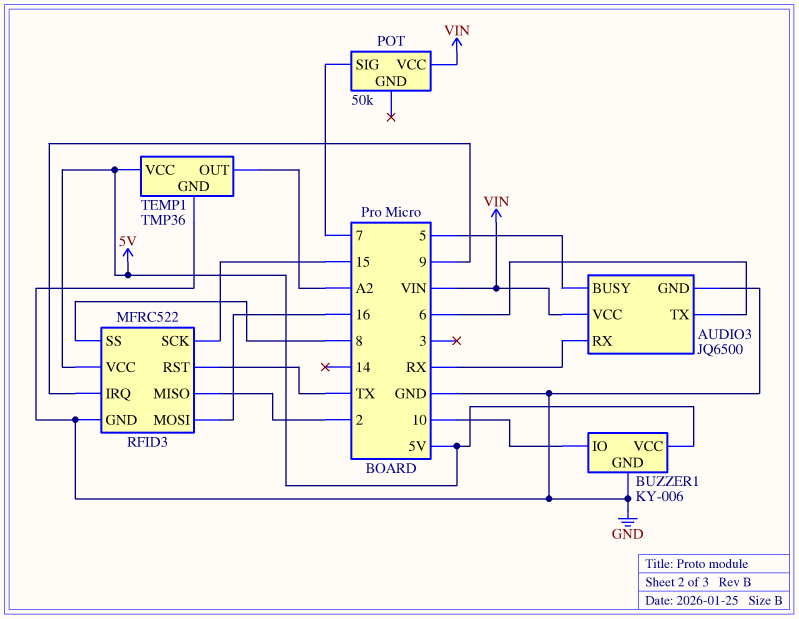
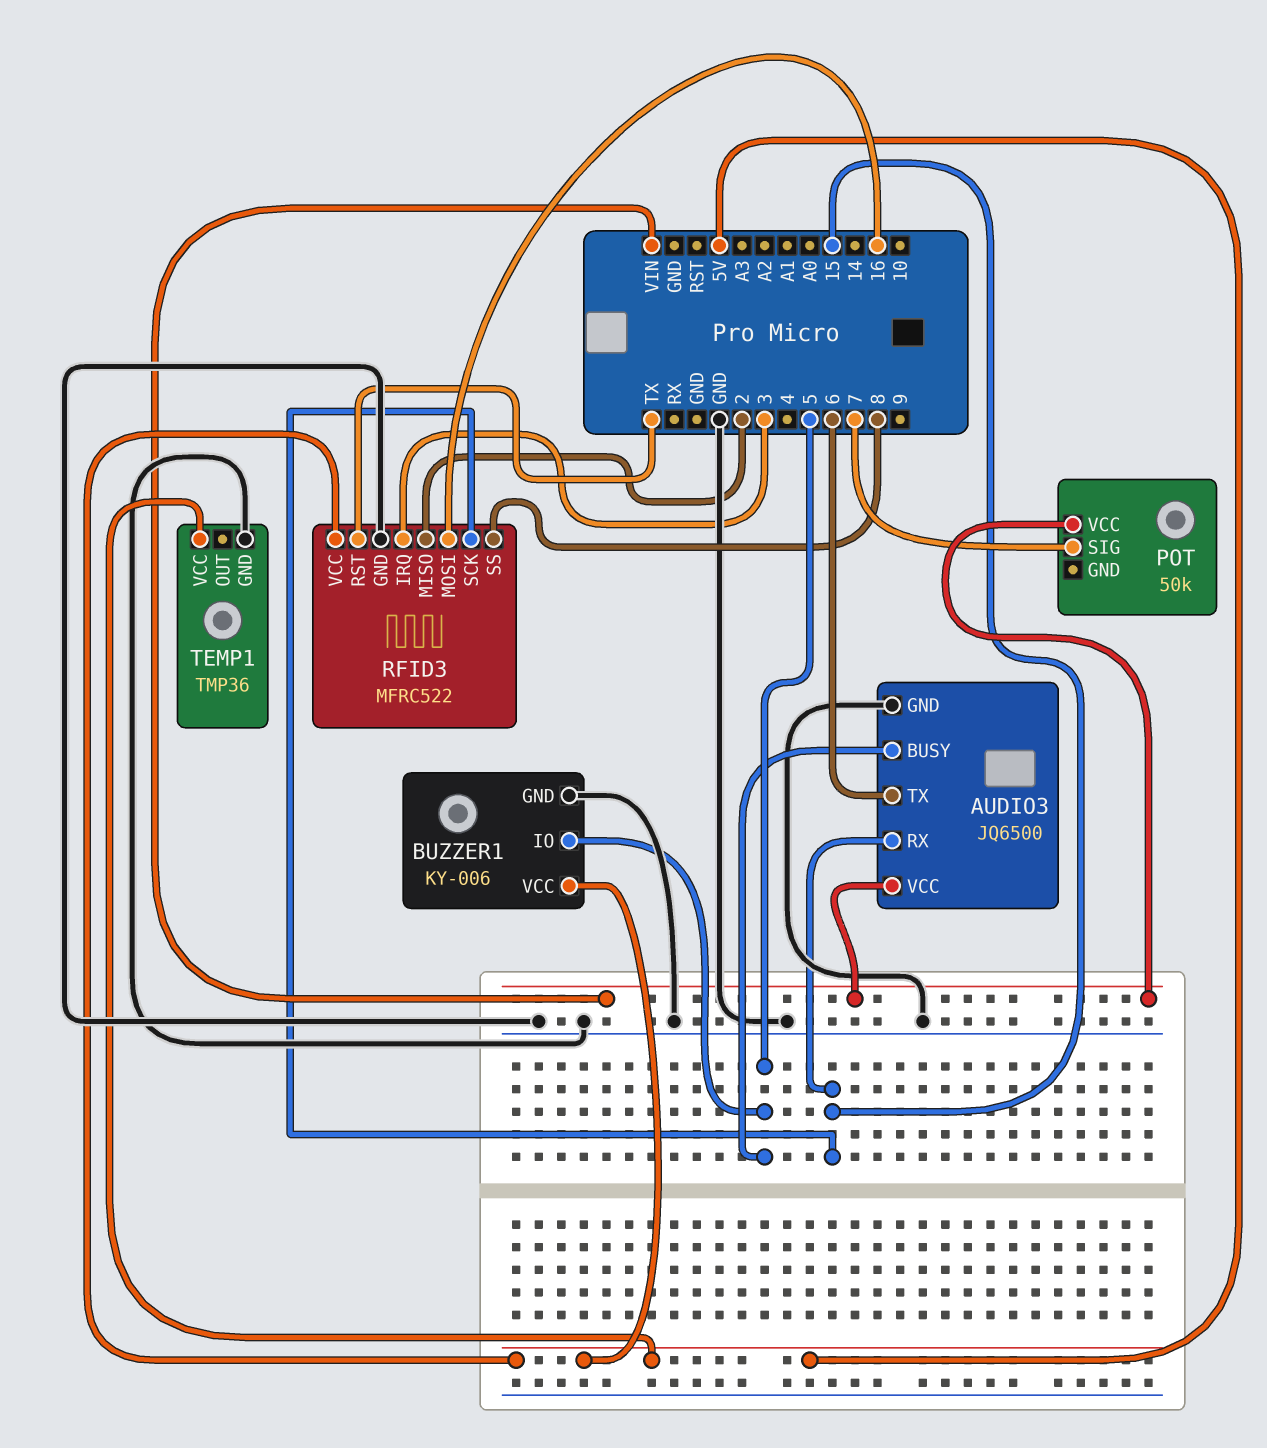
AUDIO3 pin RX: RX -> 15
BUZZER1 pin IO: 10 -> 5
RFID3 pin IRQ: 9 -> 3
TEMP1 pin OUT: A2 -> none

